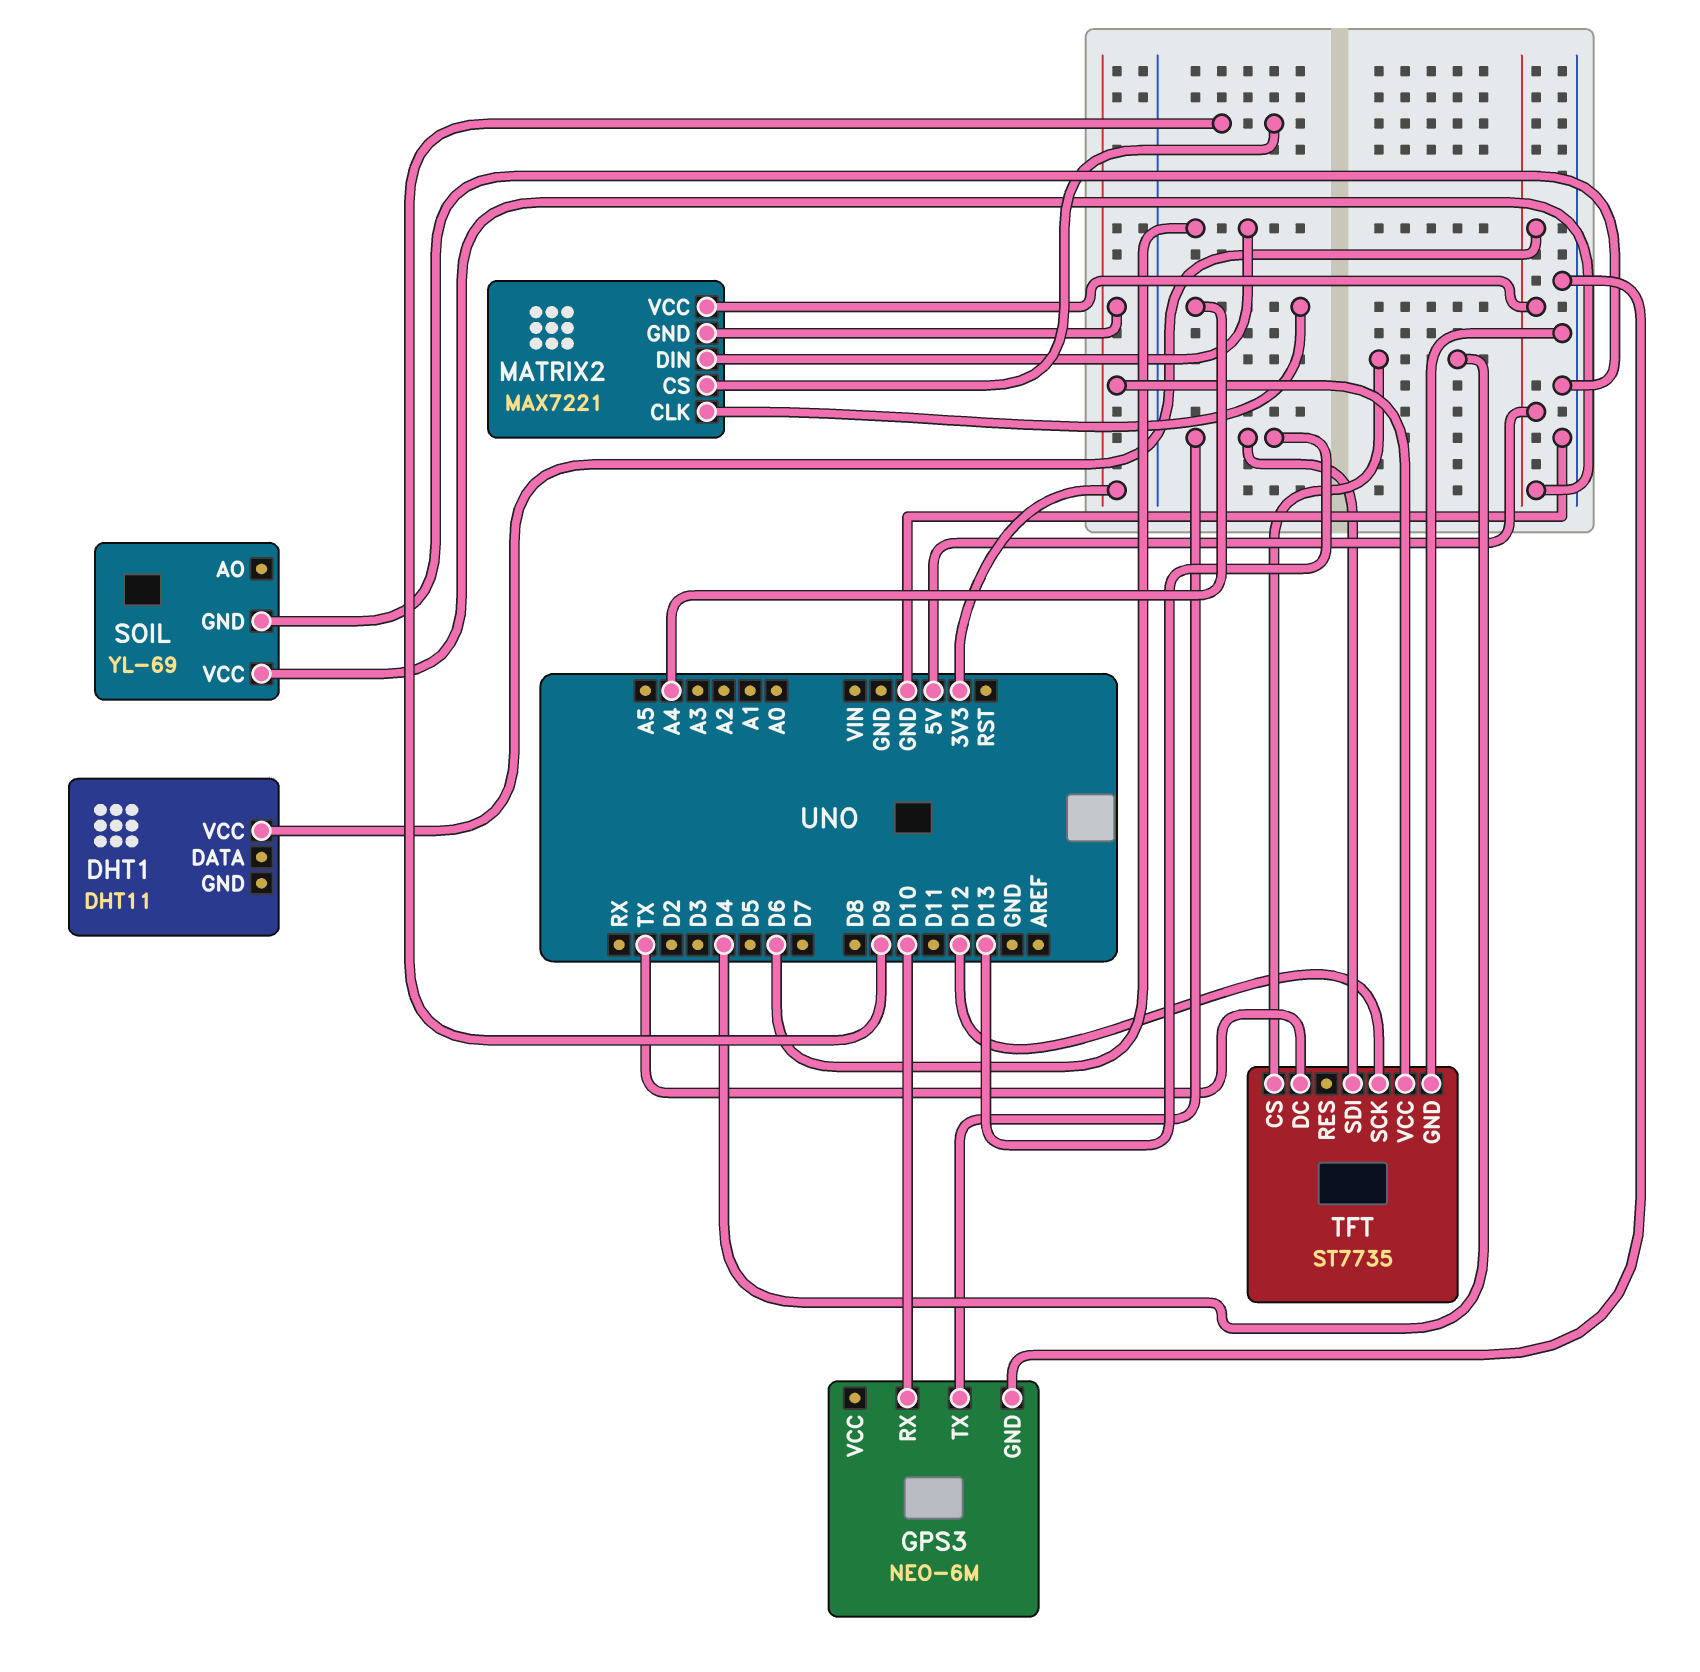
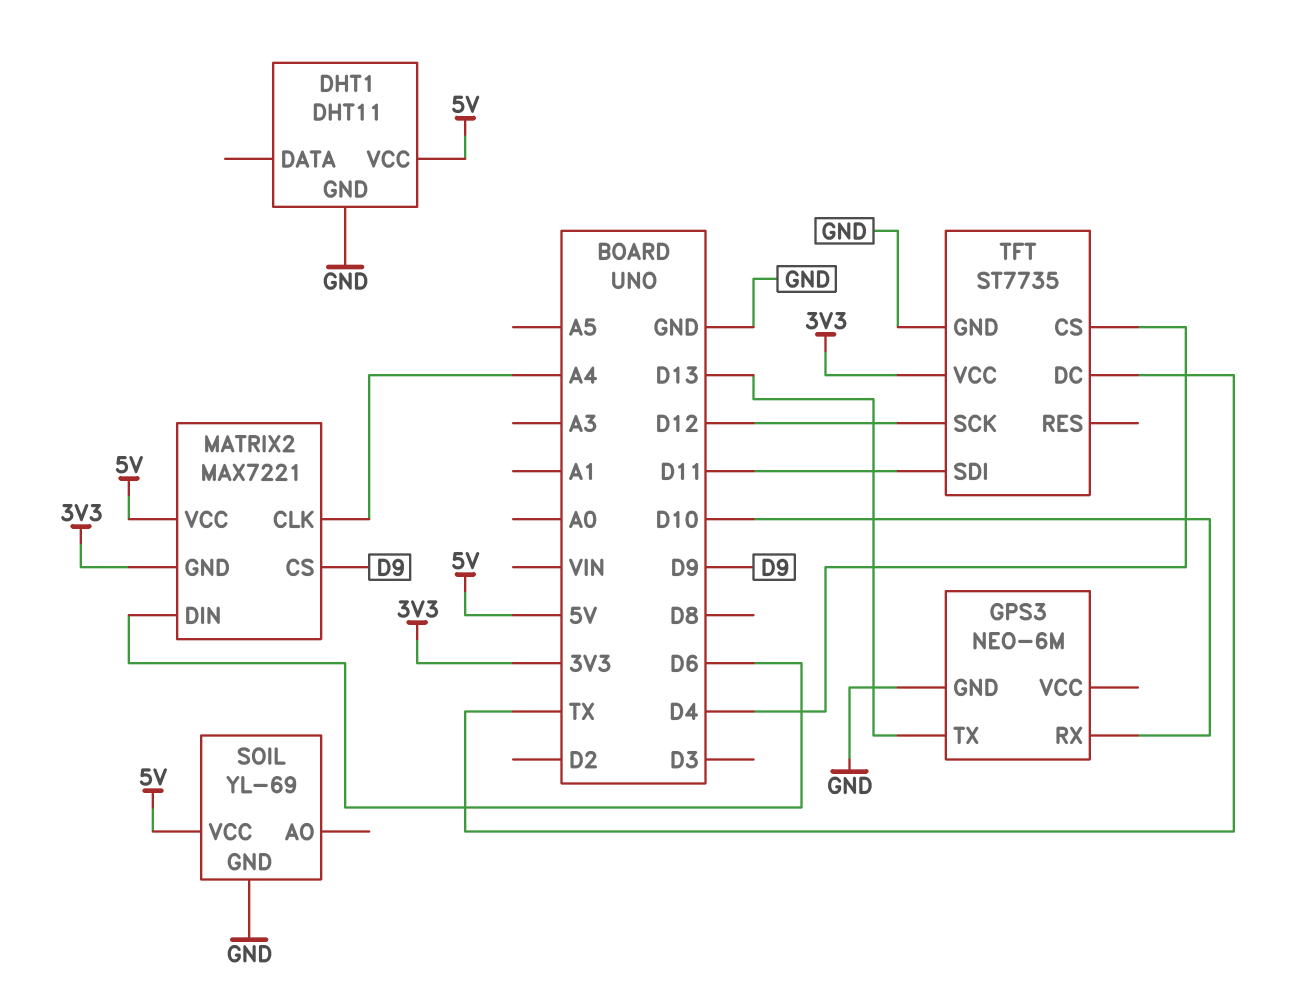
DHT1 pin GND: none -> GND
TFT pin SDI: D13 -> D11

